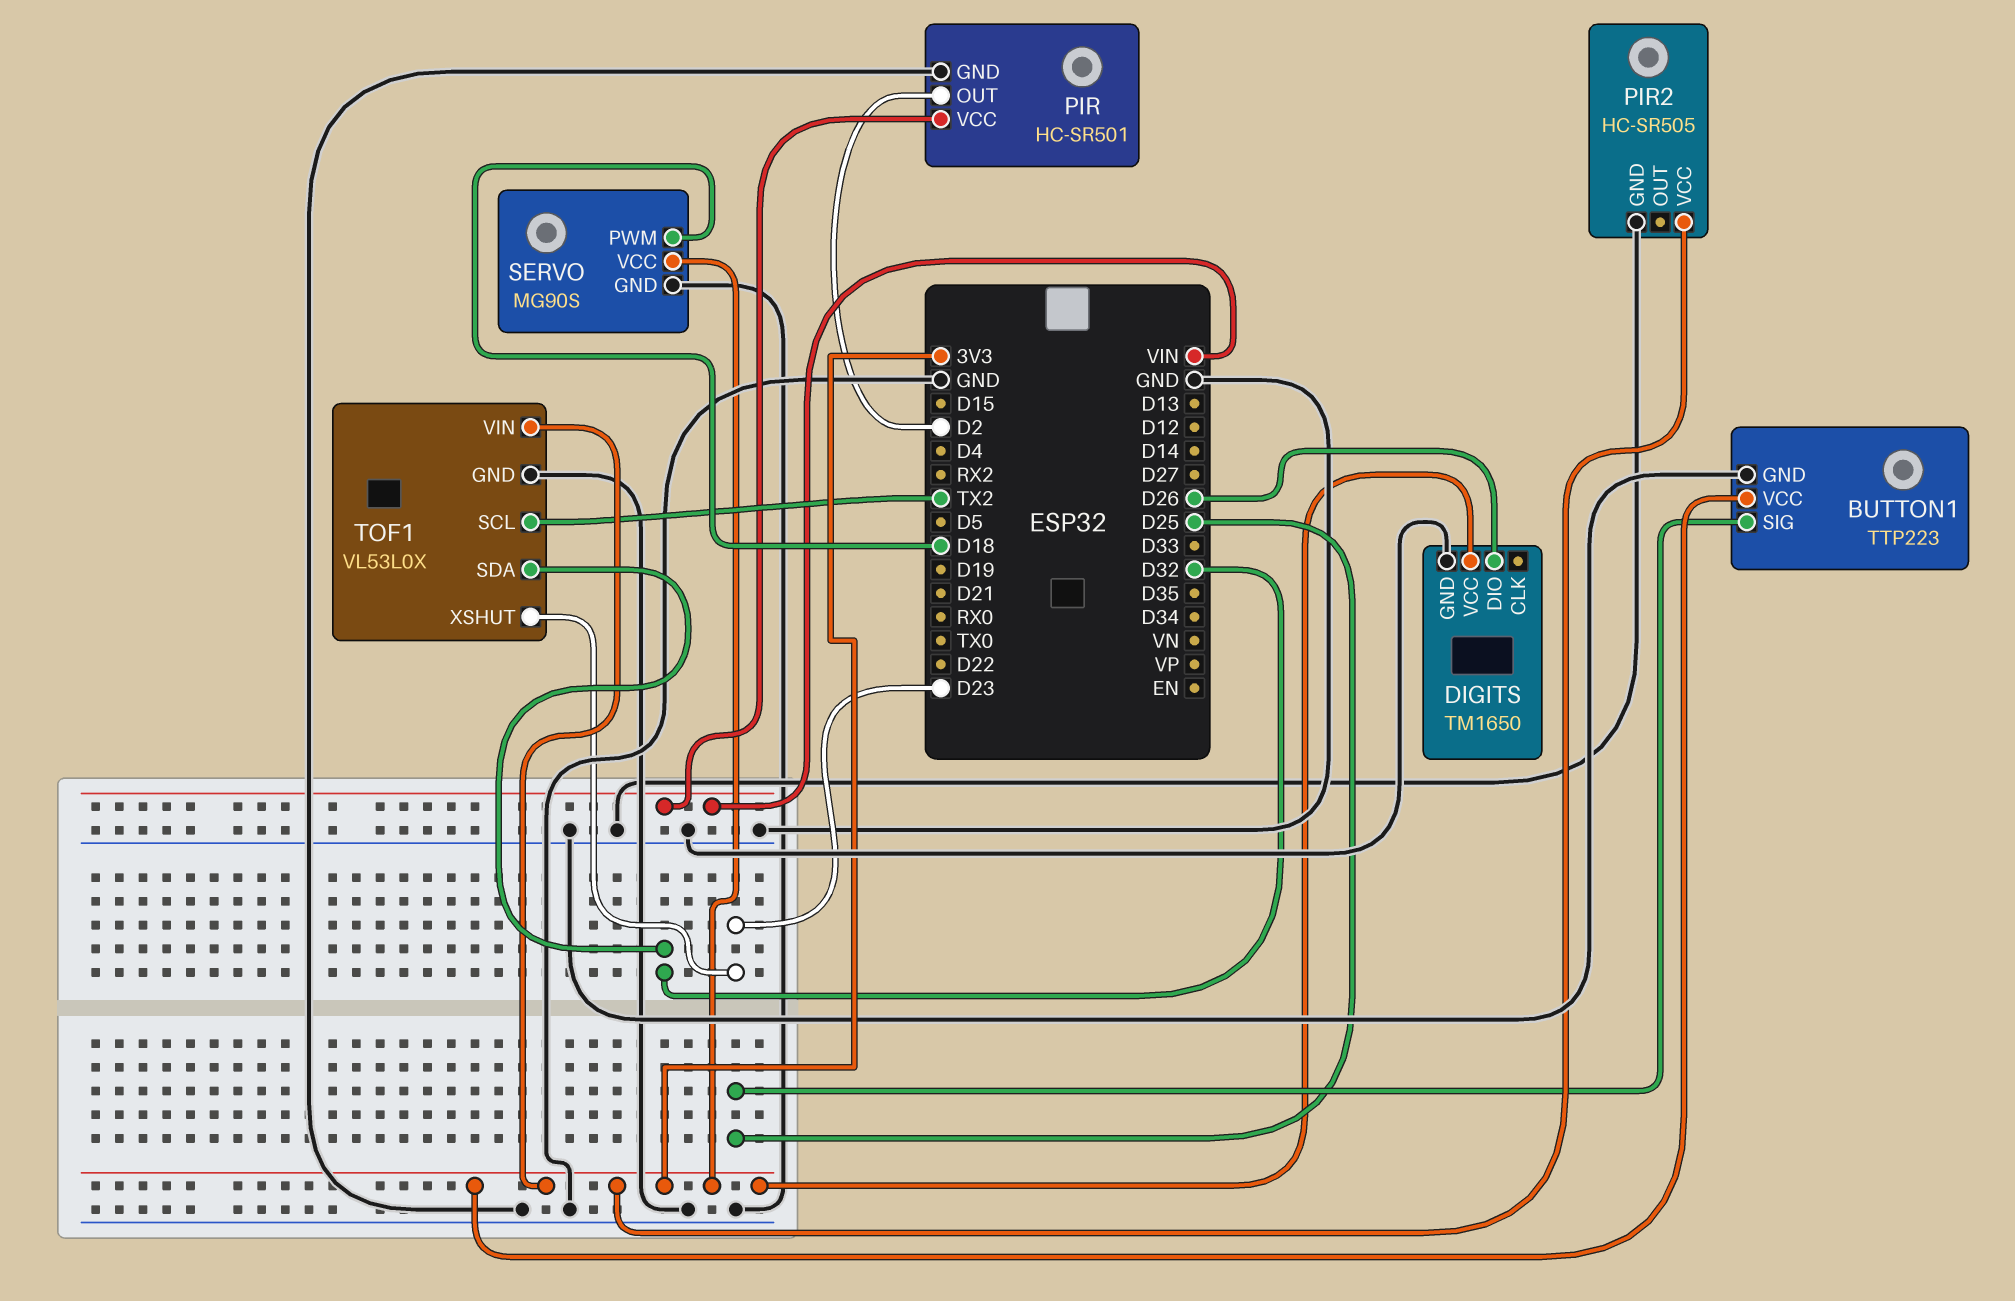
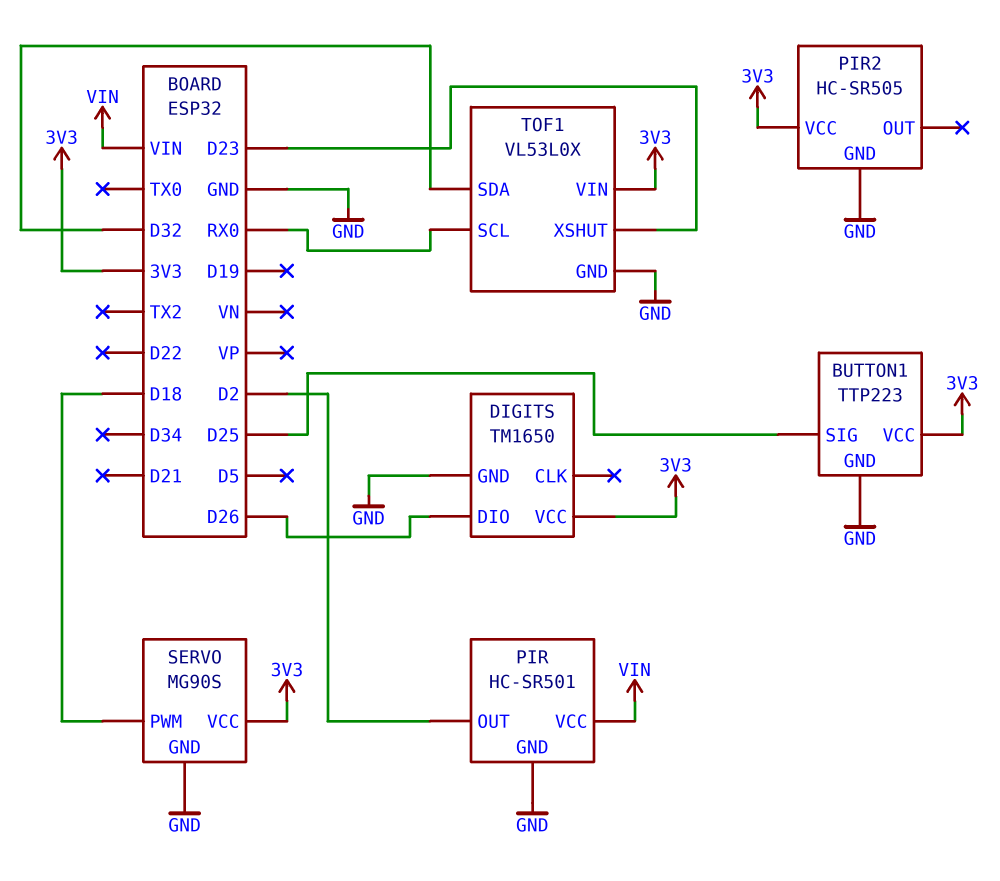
TOF1 pin SCL: TX2 -> RX0

